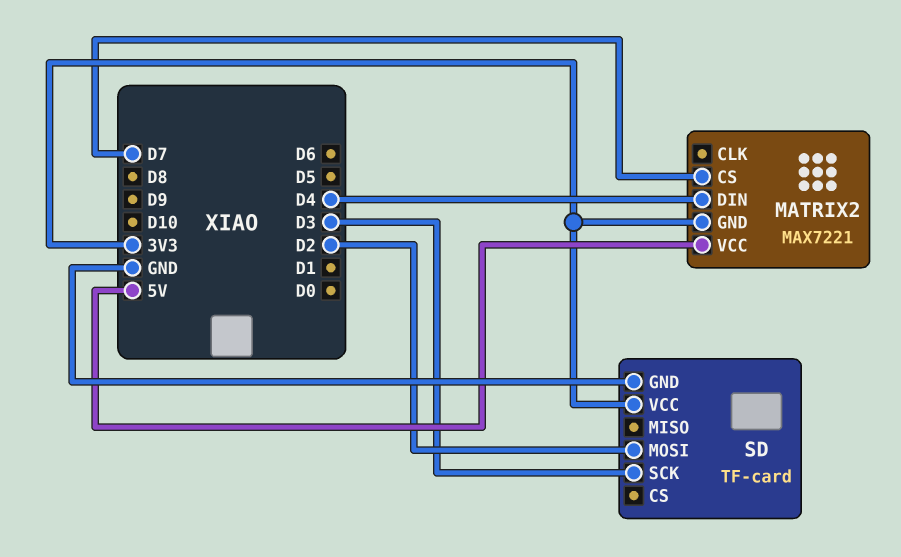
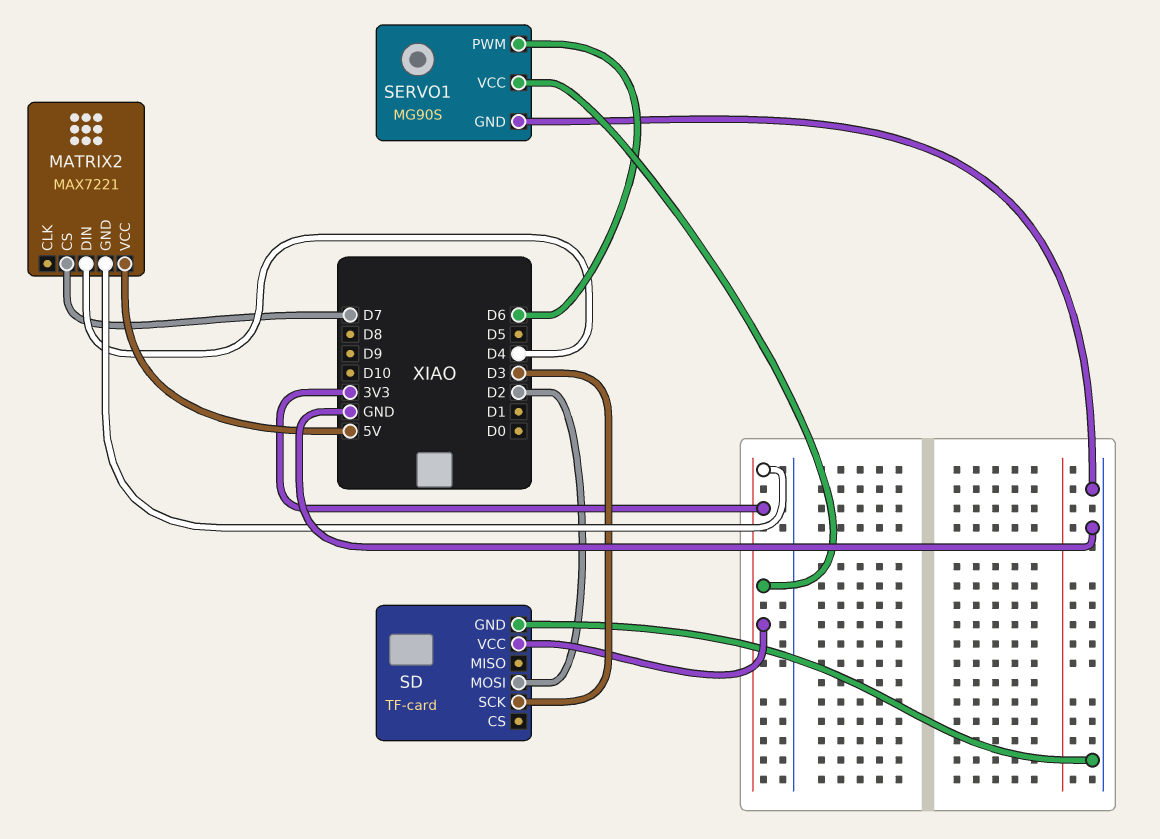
SERVO1: none -> MG90S
SERVO1 pin GND: none -> GND
SERVO1 pin PWM: none -> D6
SERVO1 pin VCC: none -> 3V3

